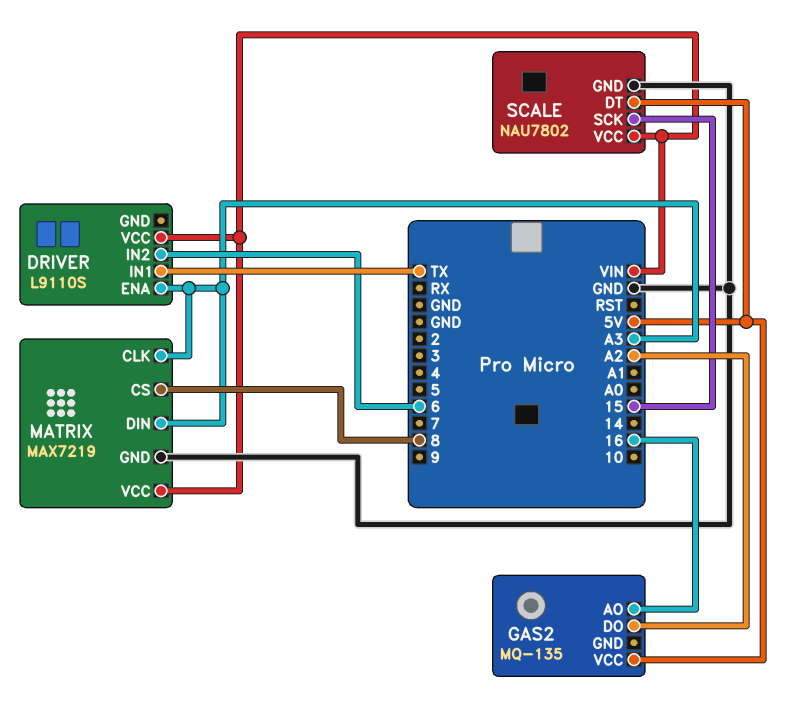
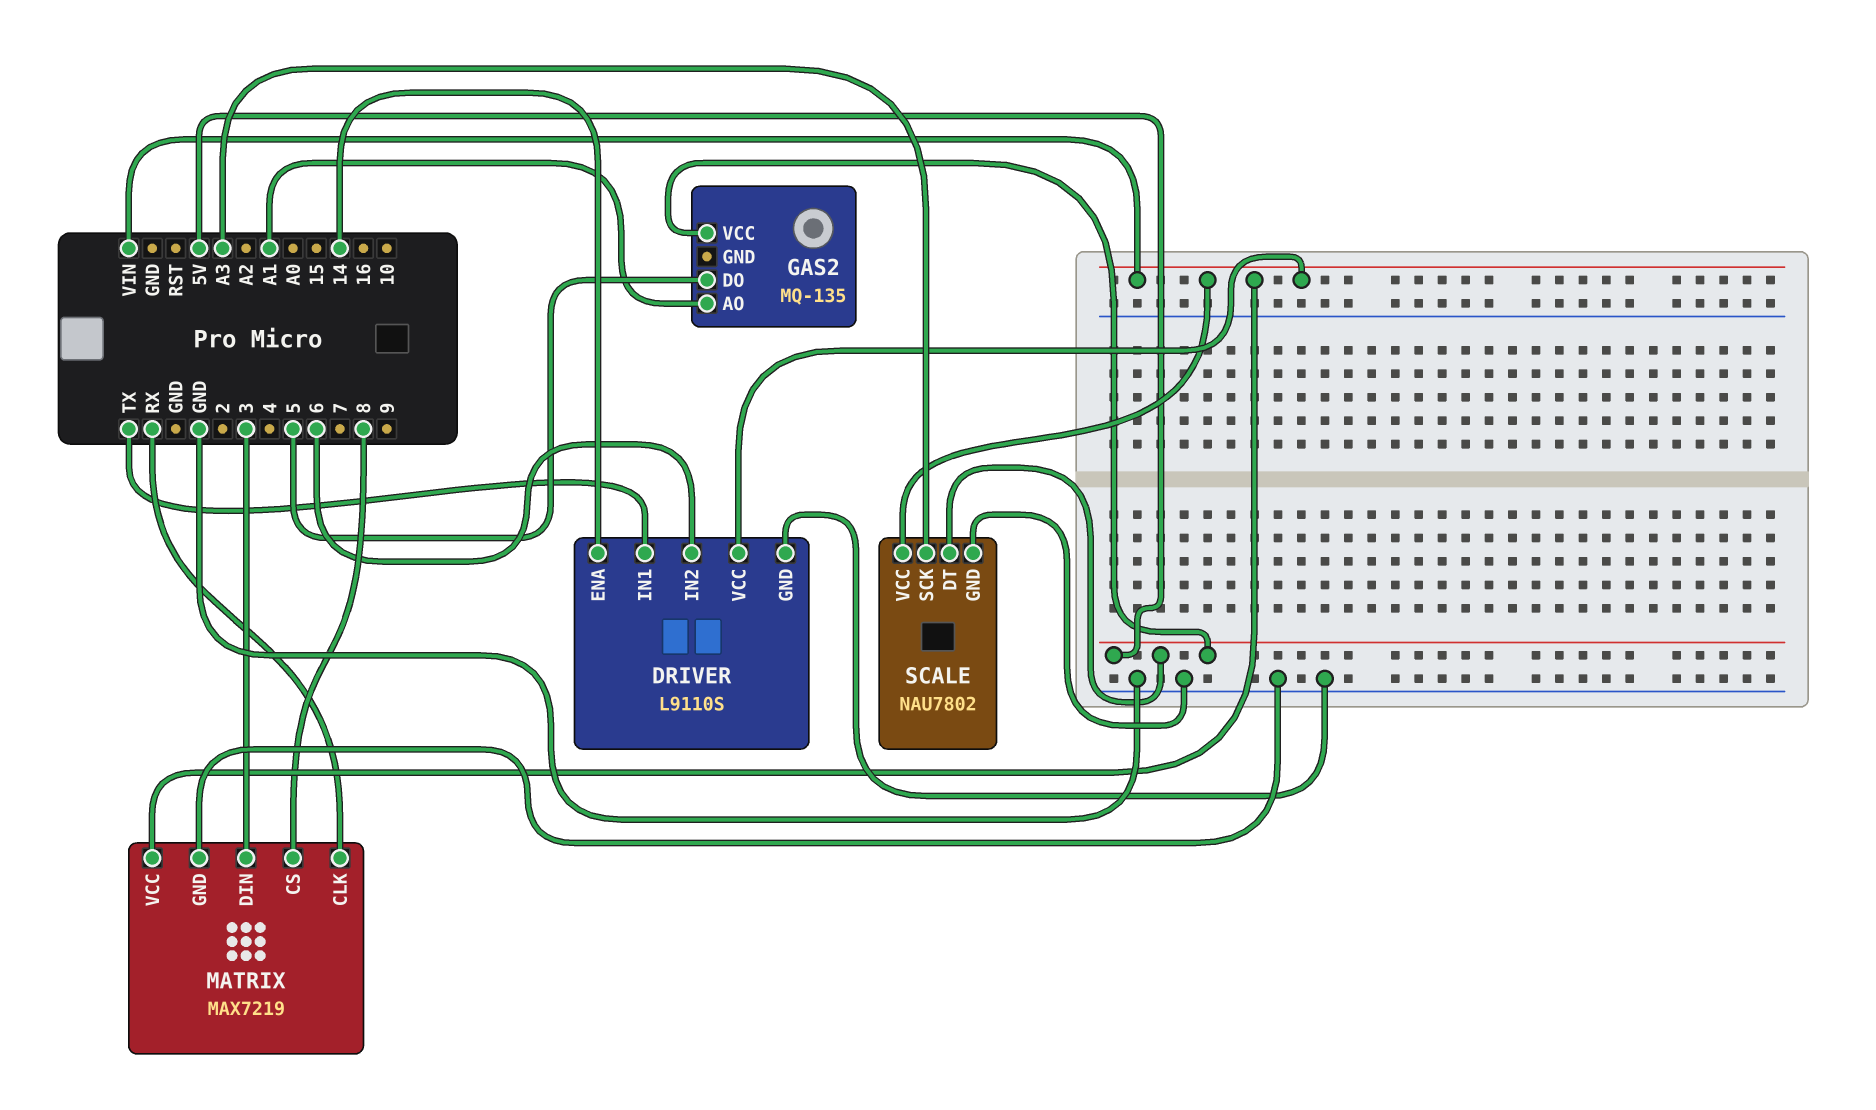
DRIVER pin ENA: A3 -> 14
DRIVER pin GND: none -> GND
GAS2 pin AO: 16 -> A1
GAS2 pin DO: A2 -> 5
MATRIX pin CLK: A3 -> RX
MATRIX pin DIN: A3 -> 3
SCALE pin SCK: 15 -> A3

